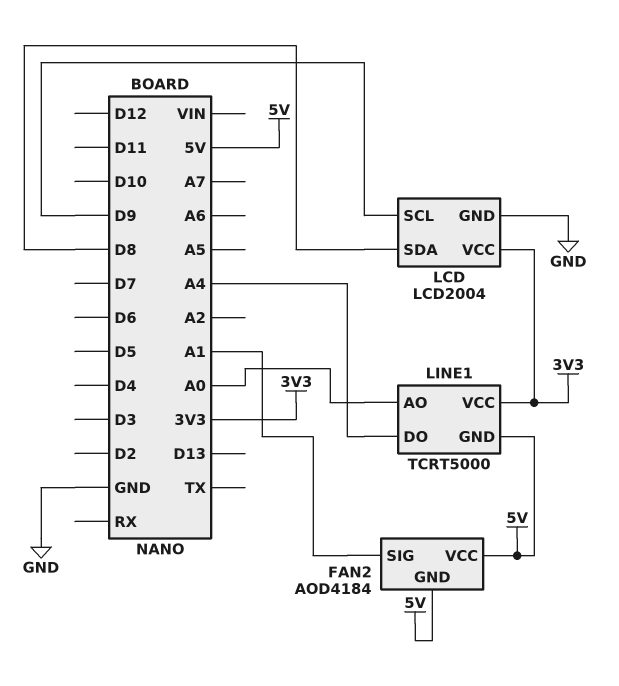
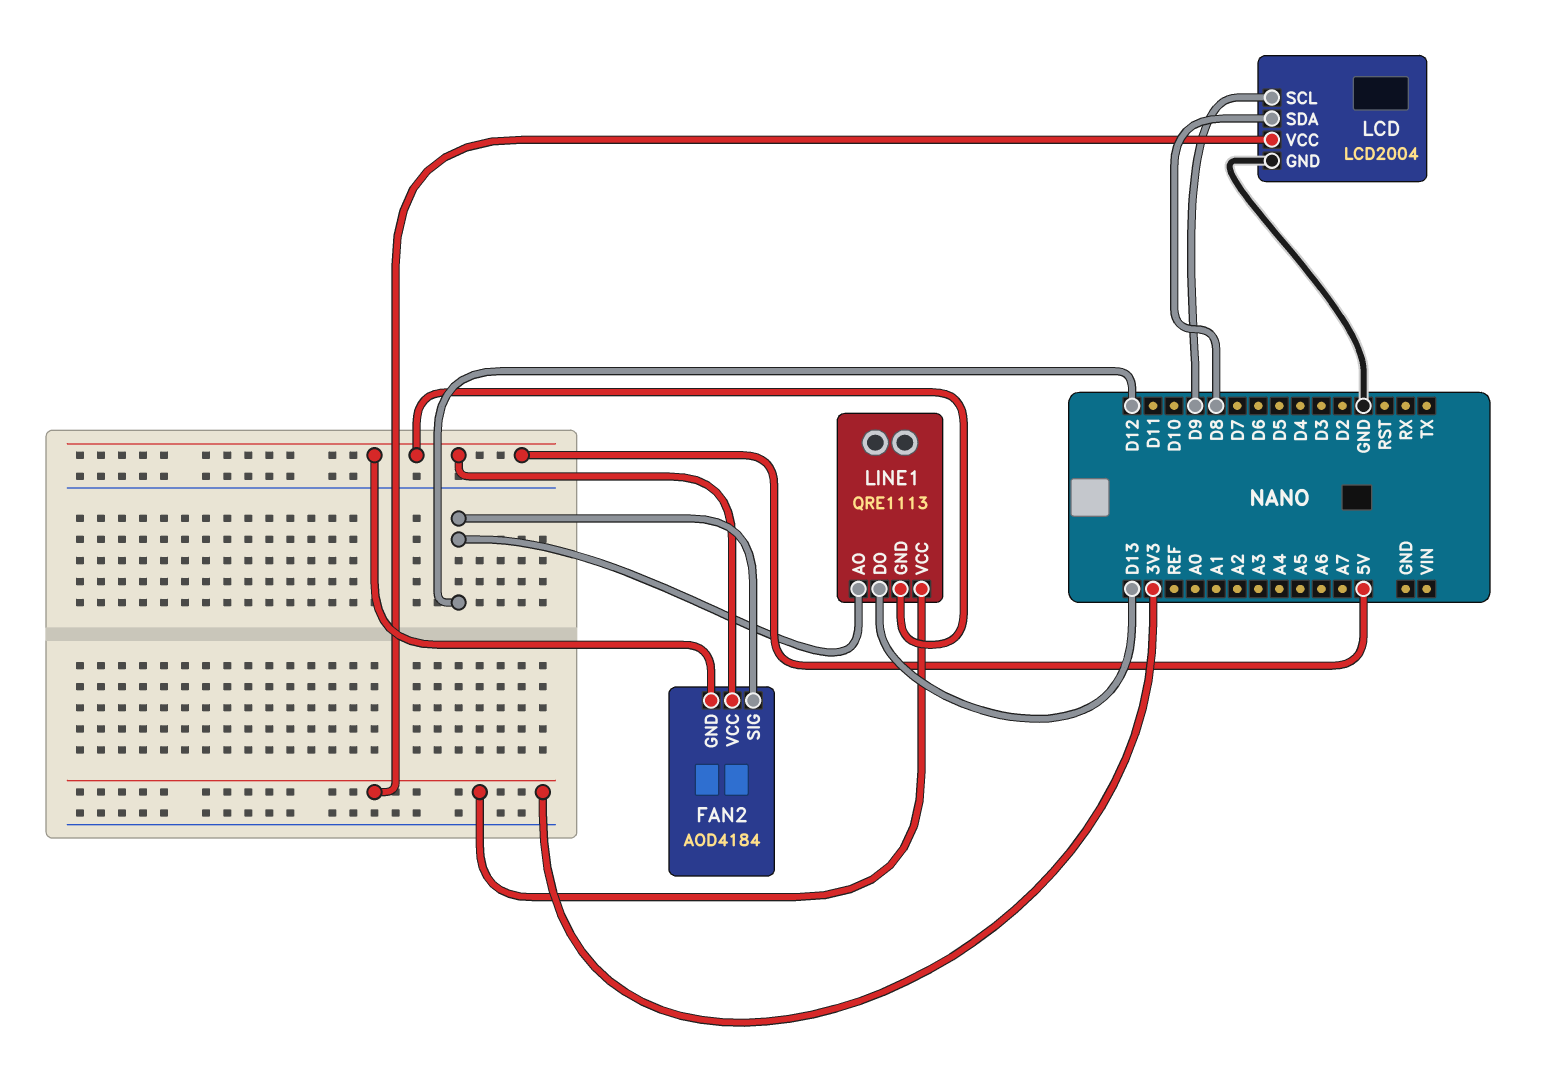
FAN2 pin SIG: A1 -> D12
LINE1: TCRT5000 -> QRE1113
LINE1 pin AO: A0 -> D12
LINE1 pin DO: A4 -> D13

